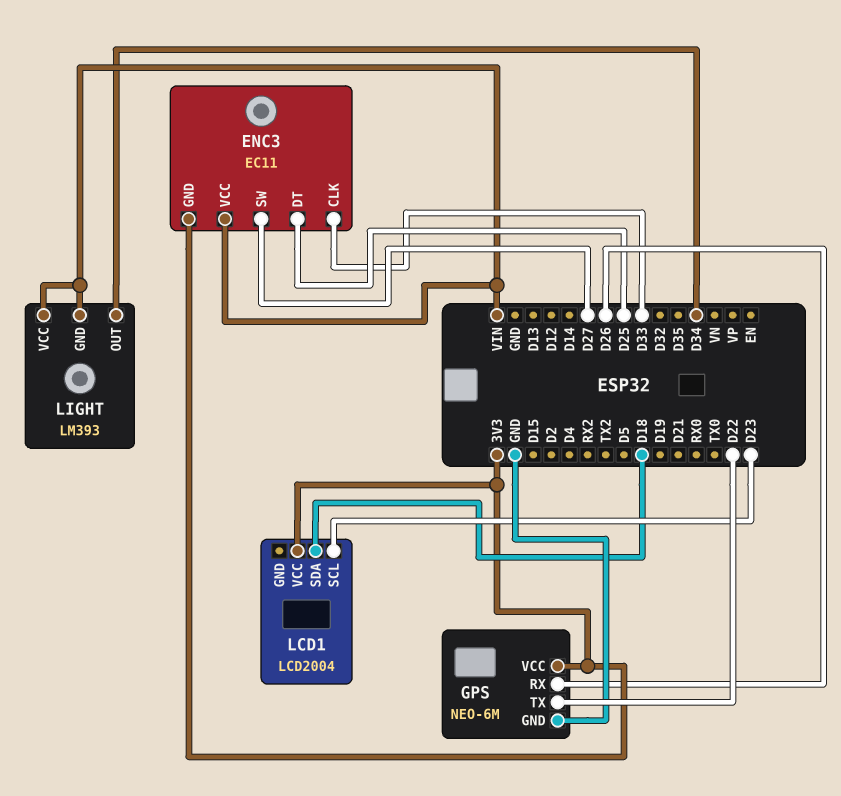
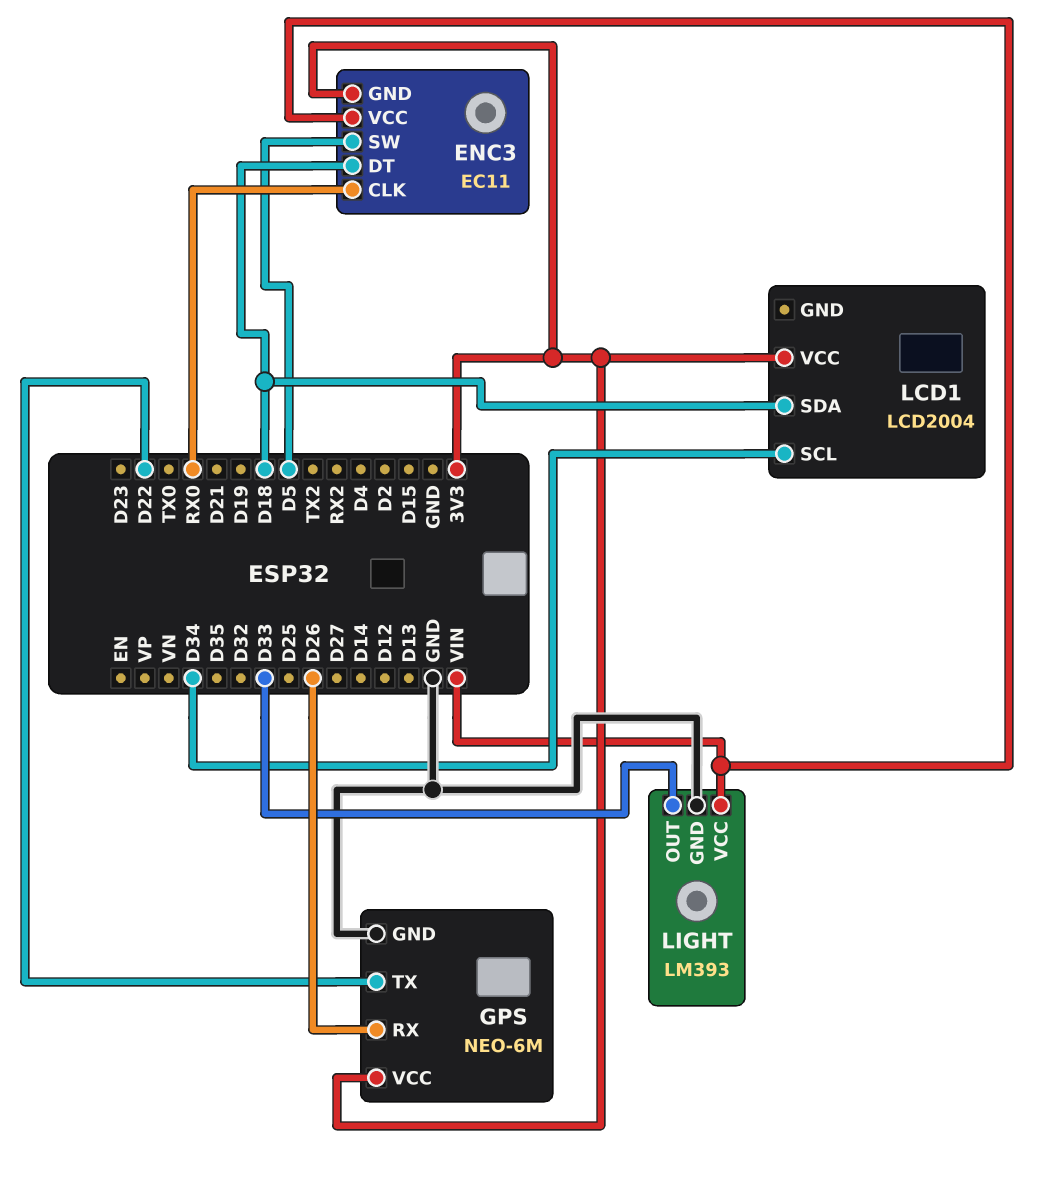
ENC3 pin CLK: D33 -> RX0
ENC3 pin DT: D25 -> D18
ENC3 pin SW: D27 -> D5
LCD1 pin SCL: D23 -> D34
LIGHT pin GND: VIN -> GND
LIGHT pin OUT: D34 -> D33

